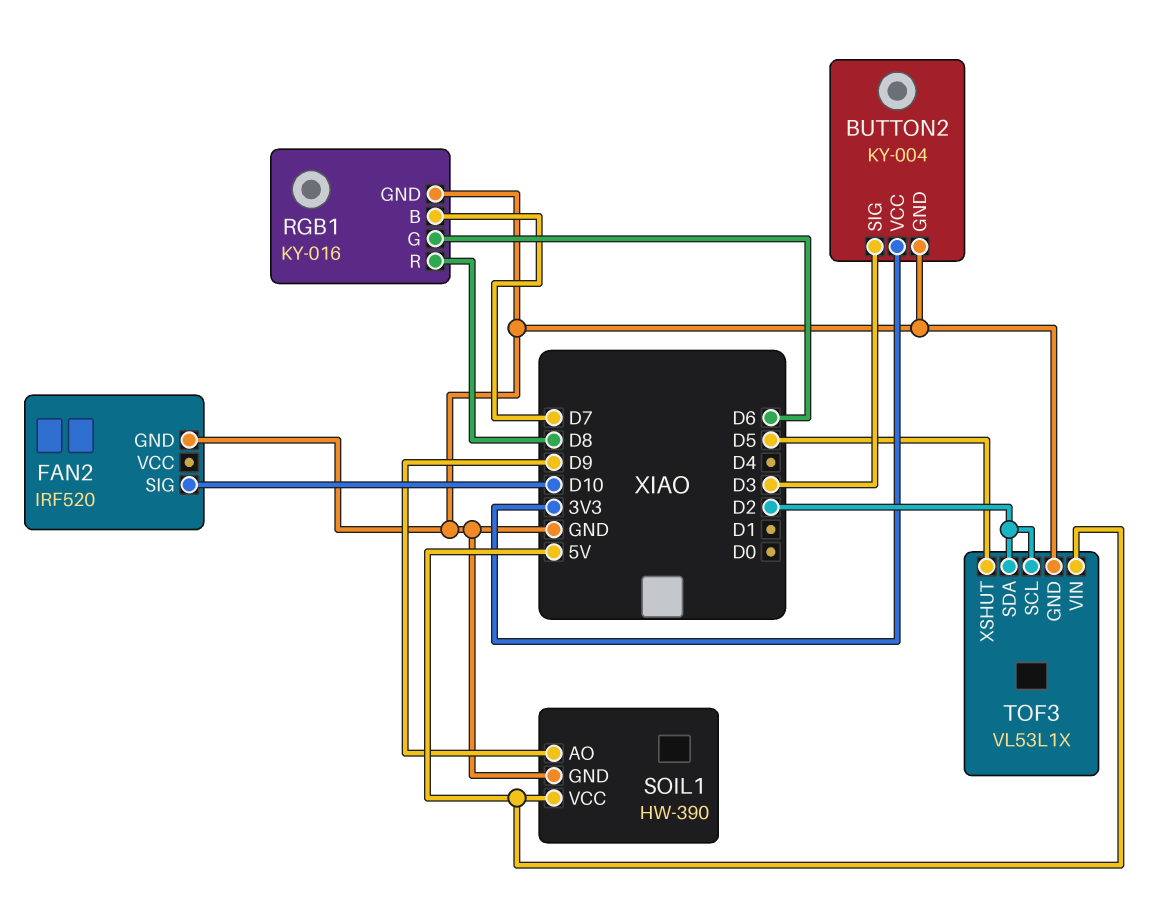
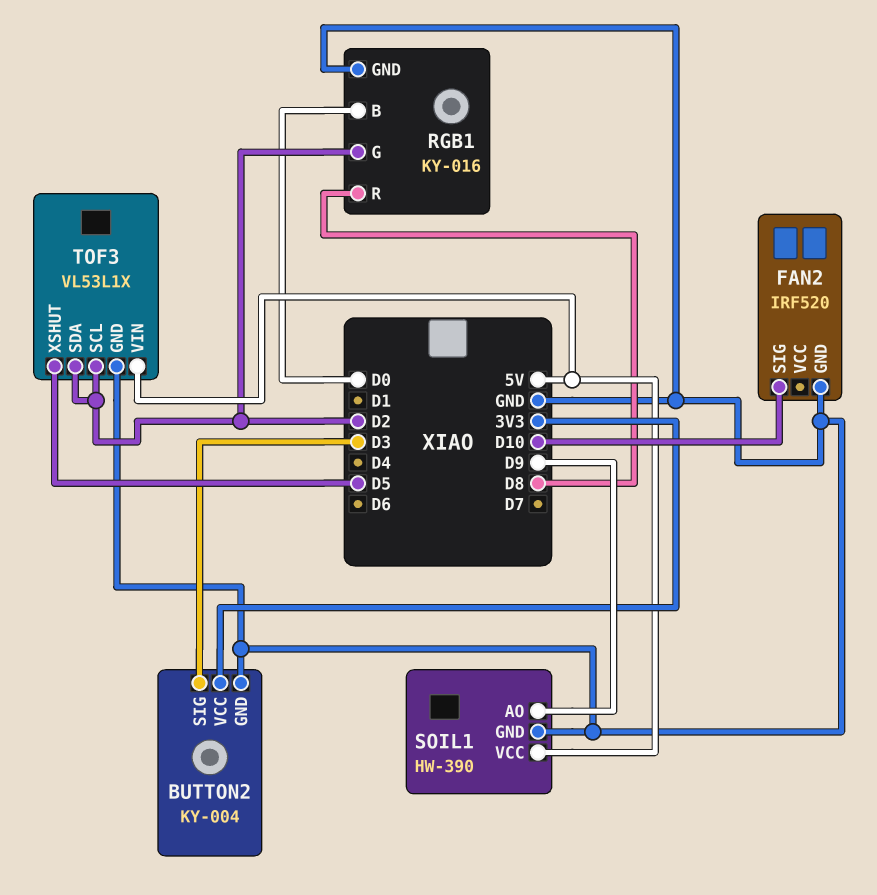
RGB1 pin B: D7 -> D0
RGB1 pin G: D6 -> D2

